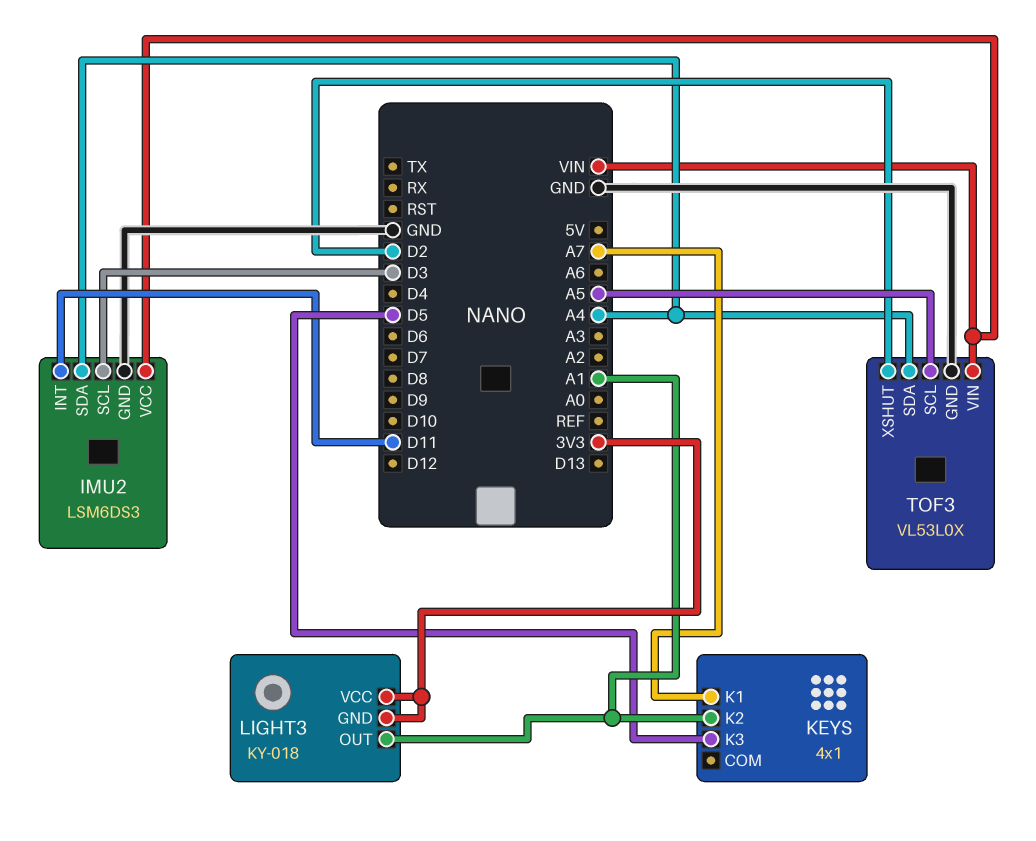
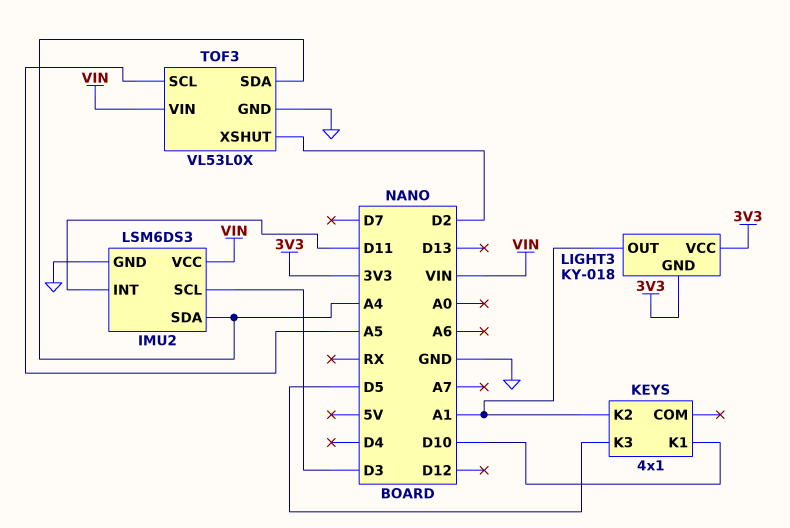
KEYS pin K1: A7 -> D10

